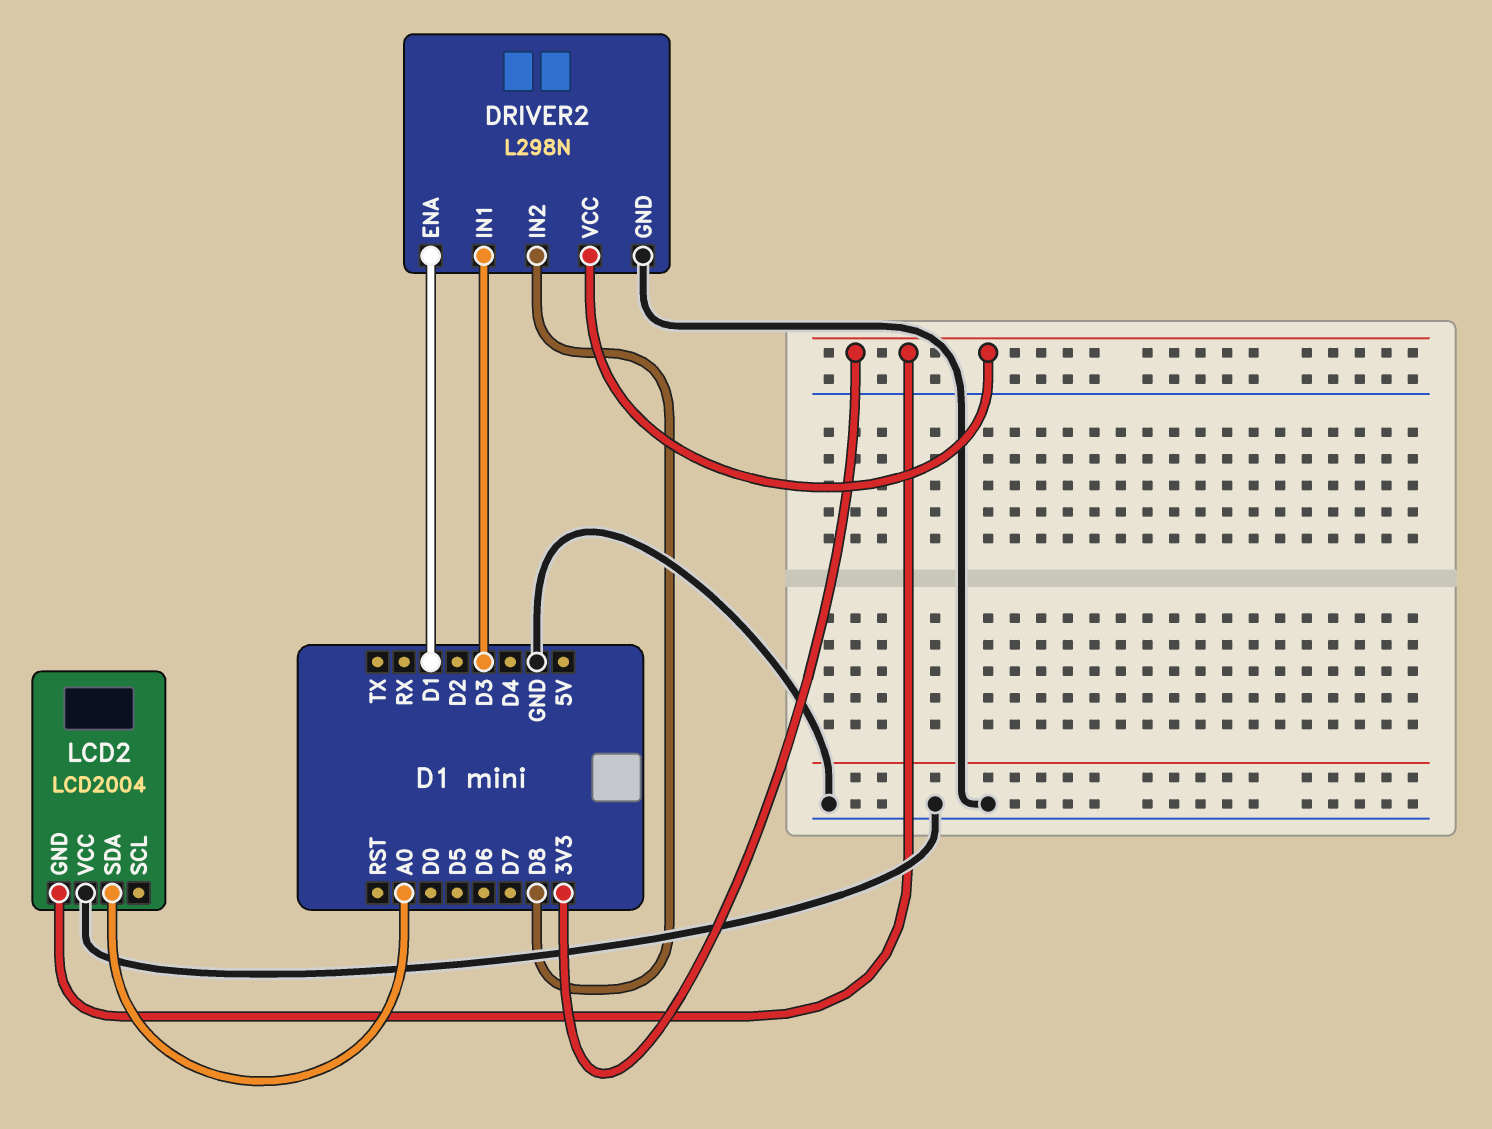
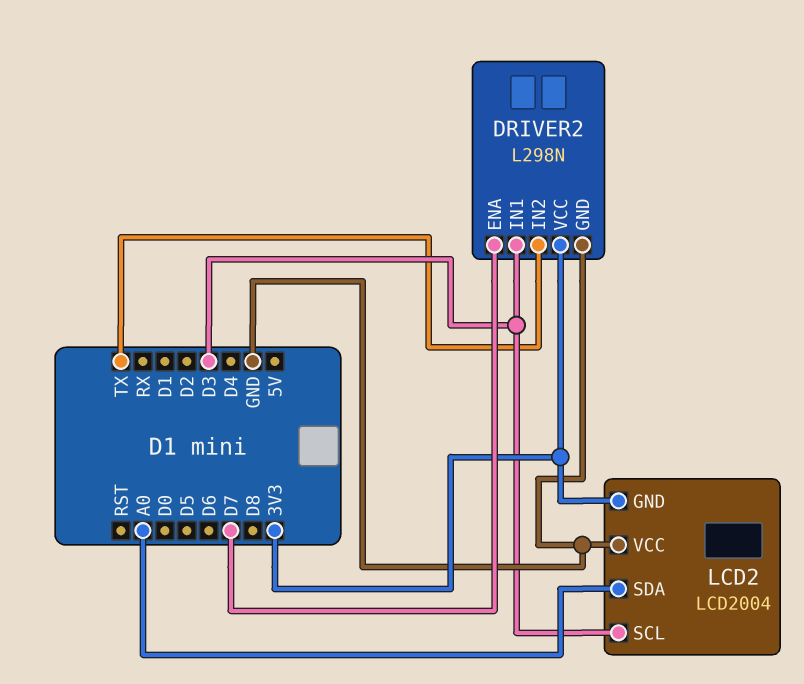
DRIVER2 pin ENA: D1 -> D7
DRIVER2 pin IN2: D8 -> TX
LCD2 pin SCL: none -> D3

